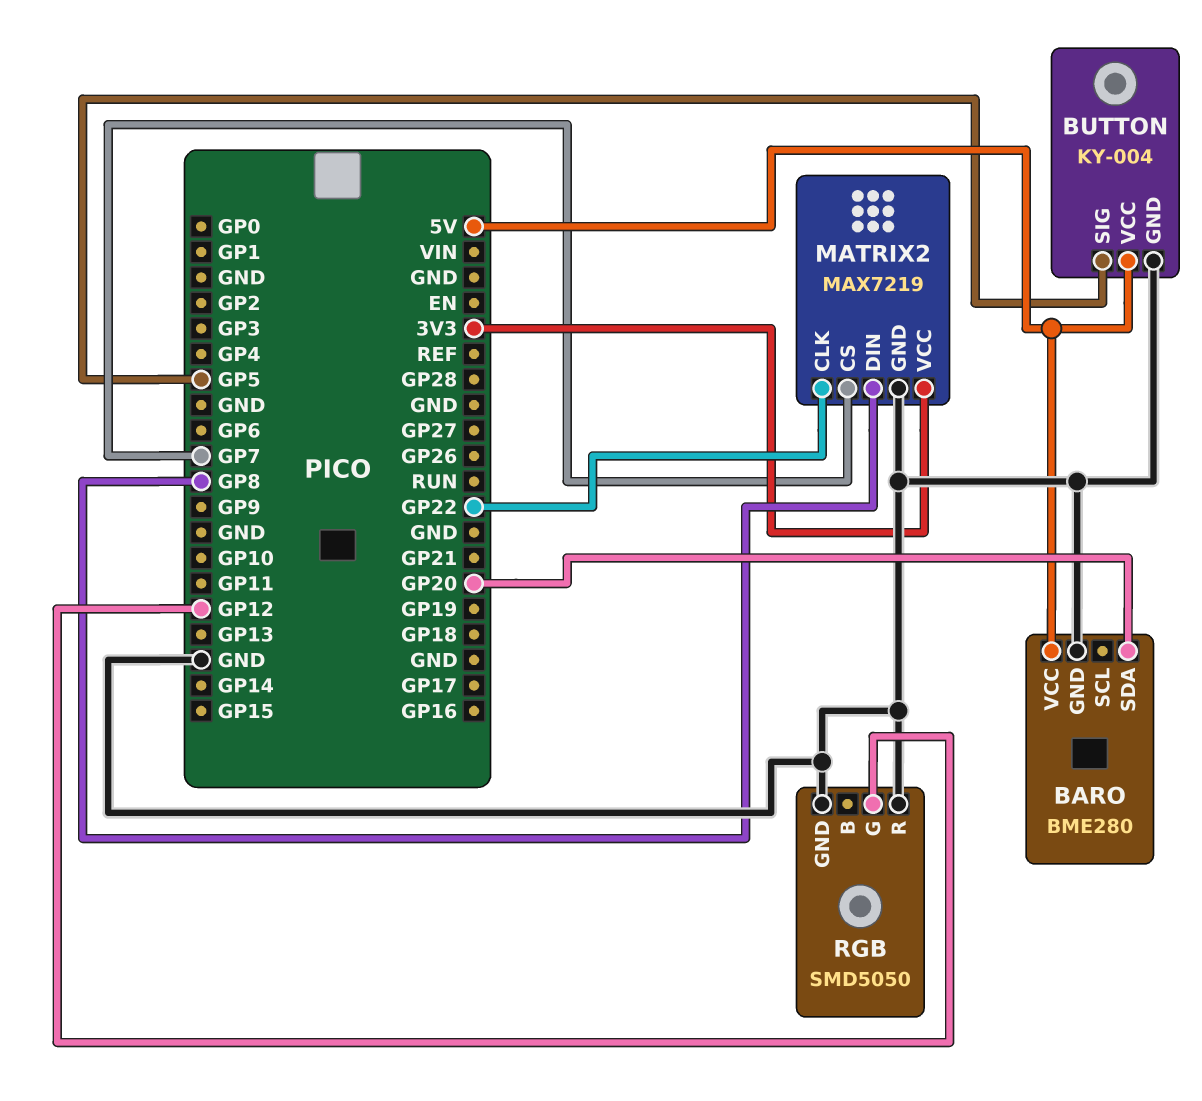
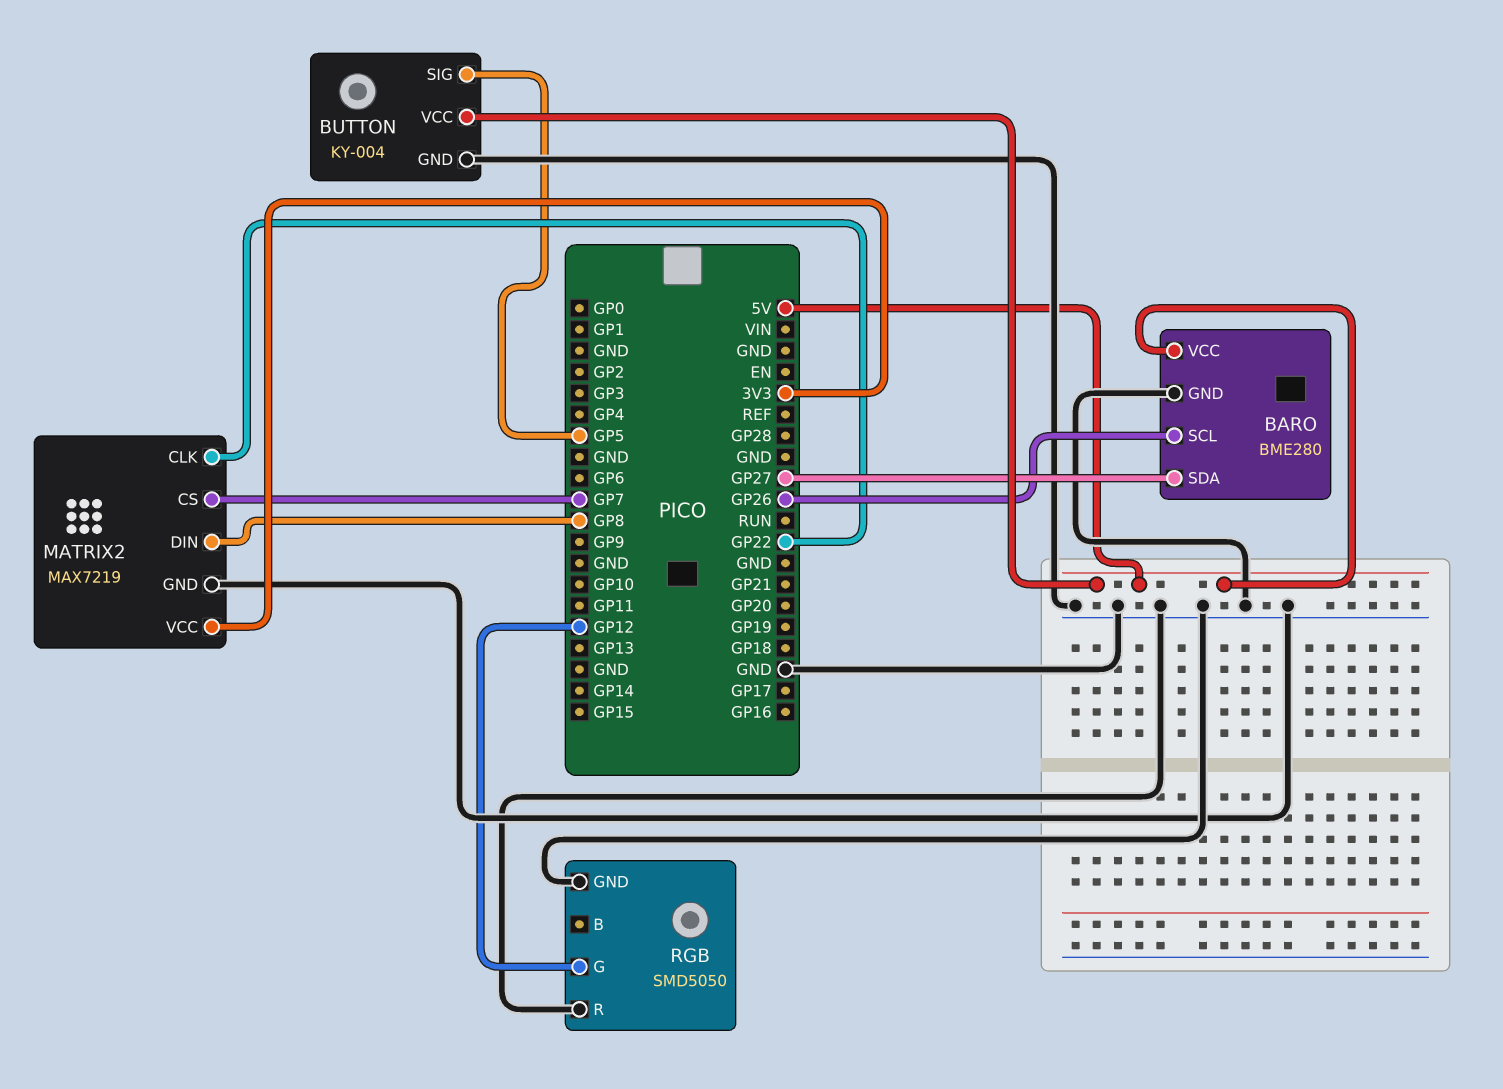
BARO pin SCL: none -> GP26
BARO pin SDA: GP20 -> GP27

